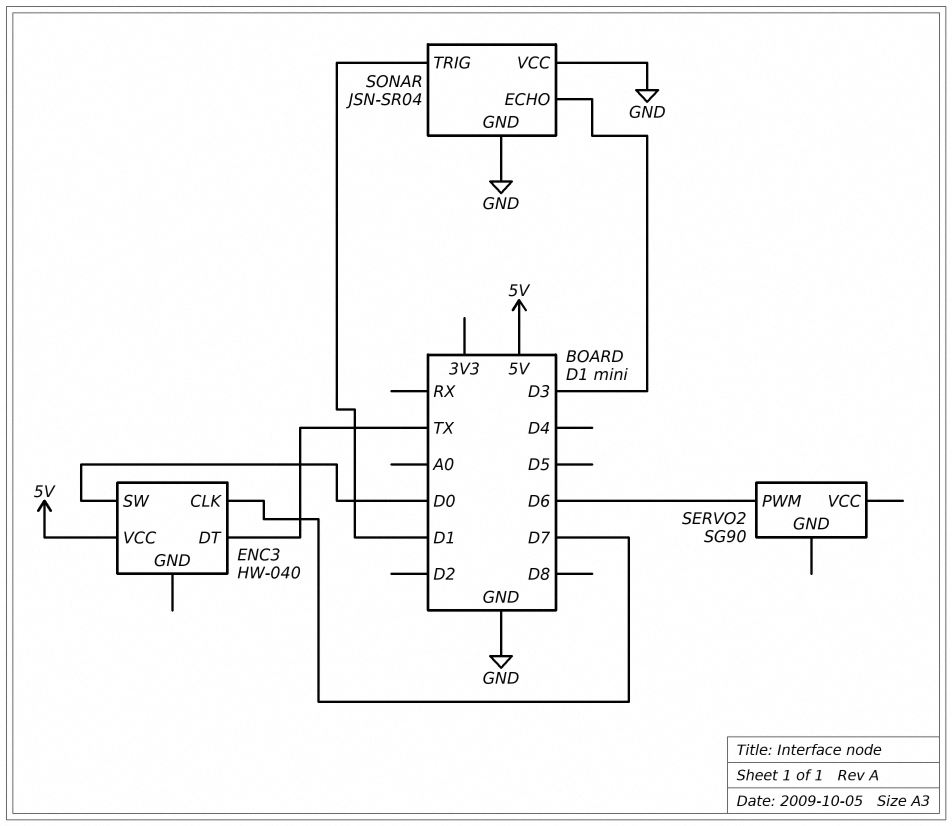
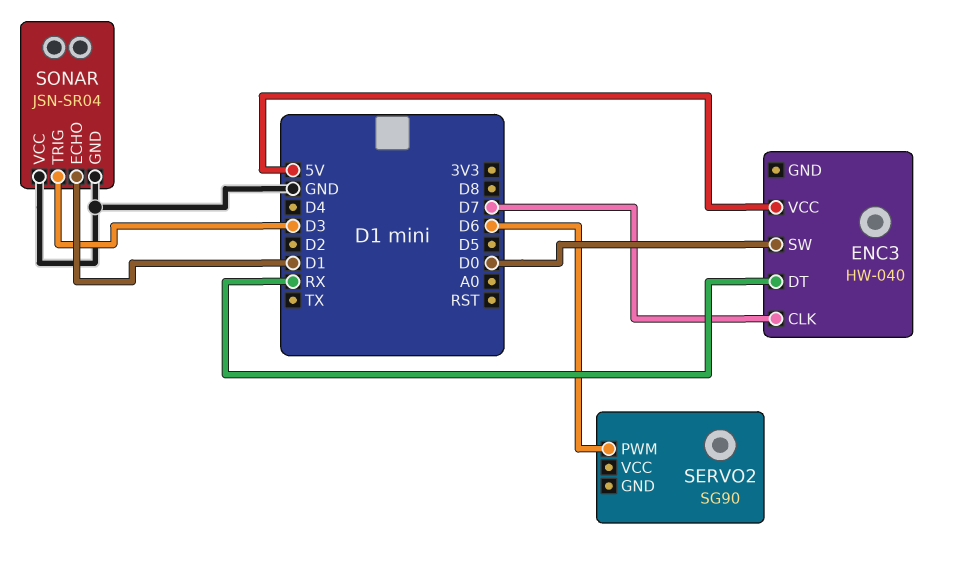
ENC3 pin DT: TX -> RX
SONAR pin ECHO: D3 -> D1
SONAR pin TRIG: D1 -> D3

